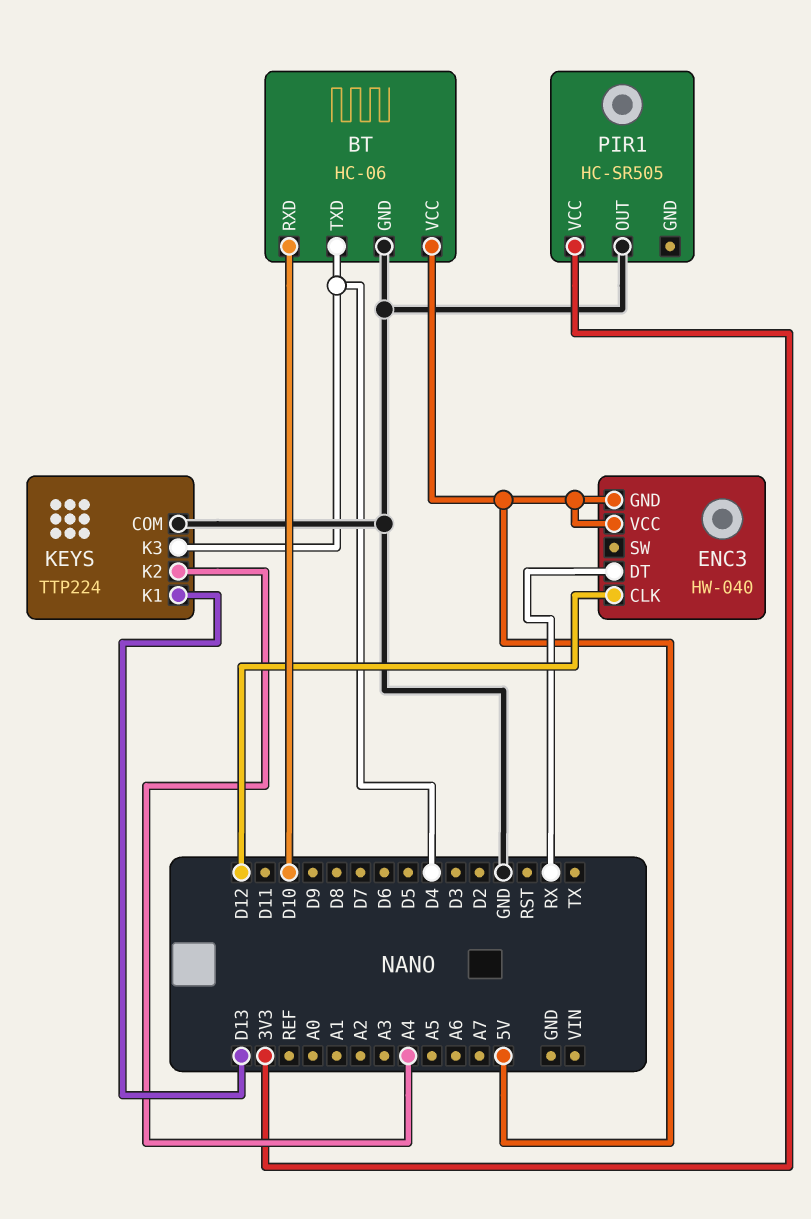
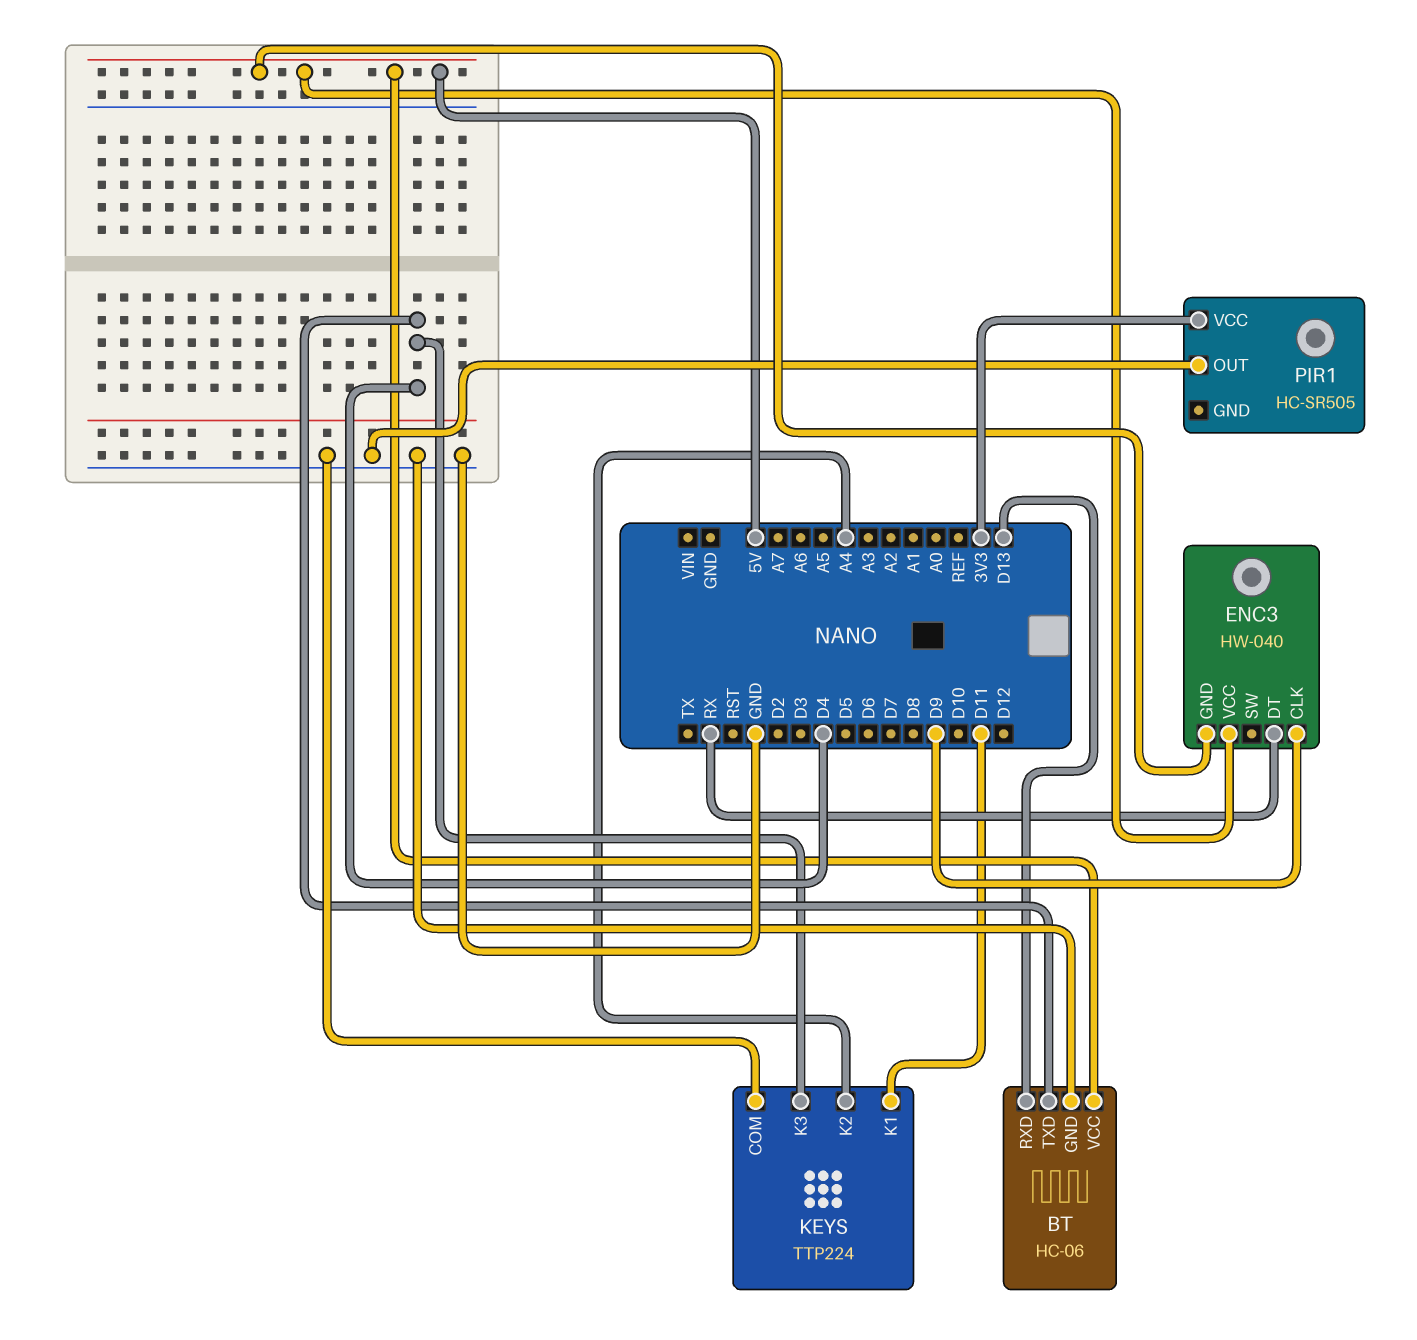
BT pin RXD: D10 -> D13
ENC3 pin CLK: D12 -> D9
KEYS pin K1: D13 -> D11

